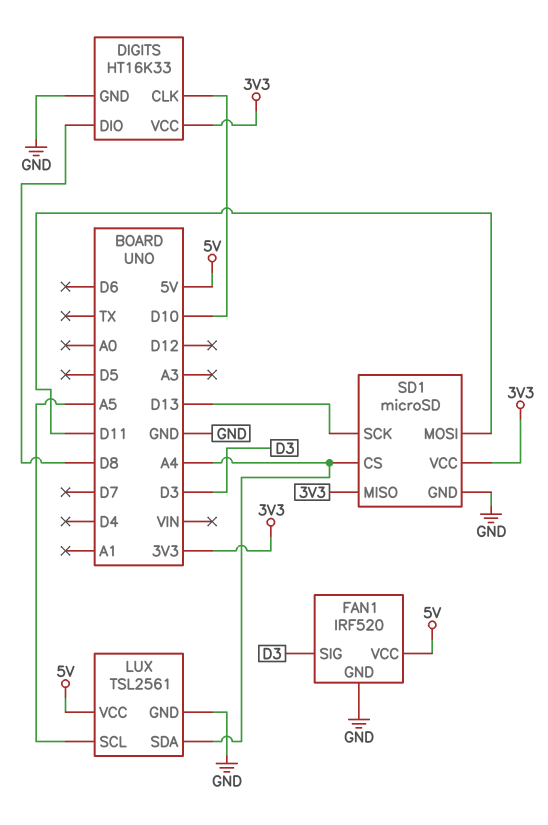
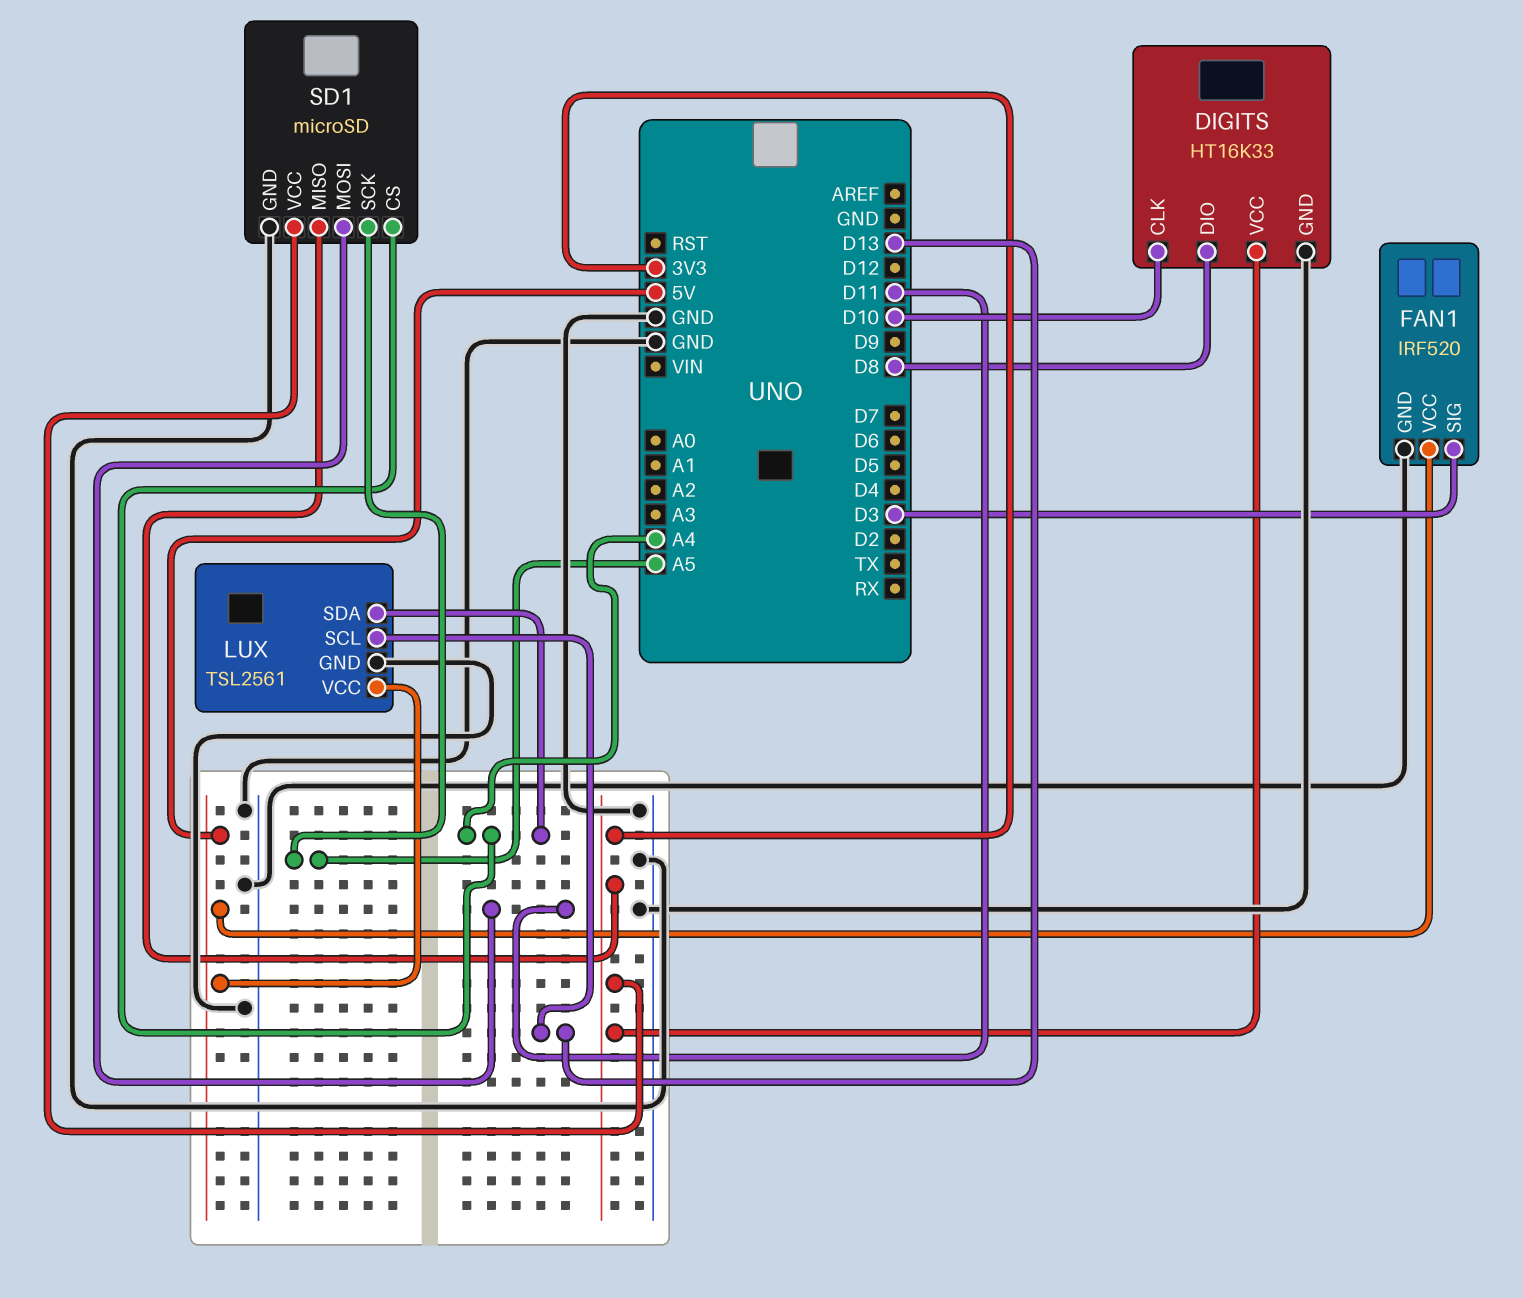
LUX pin SCL: A5 -> D13
SD1 pin SCK: D13 -> A5

